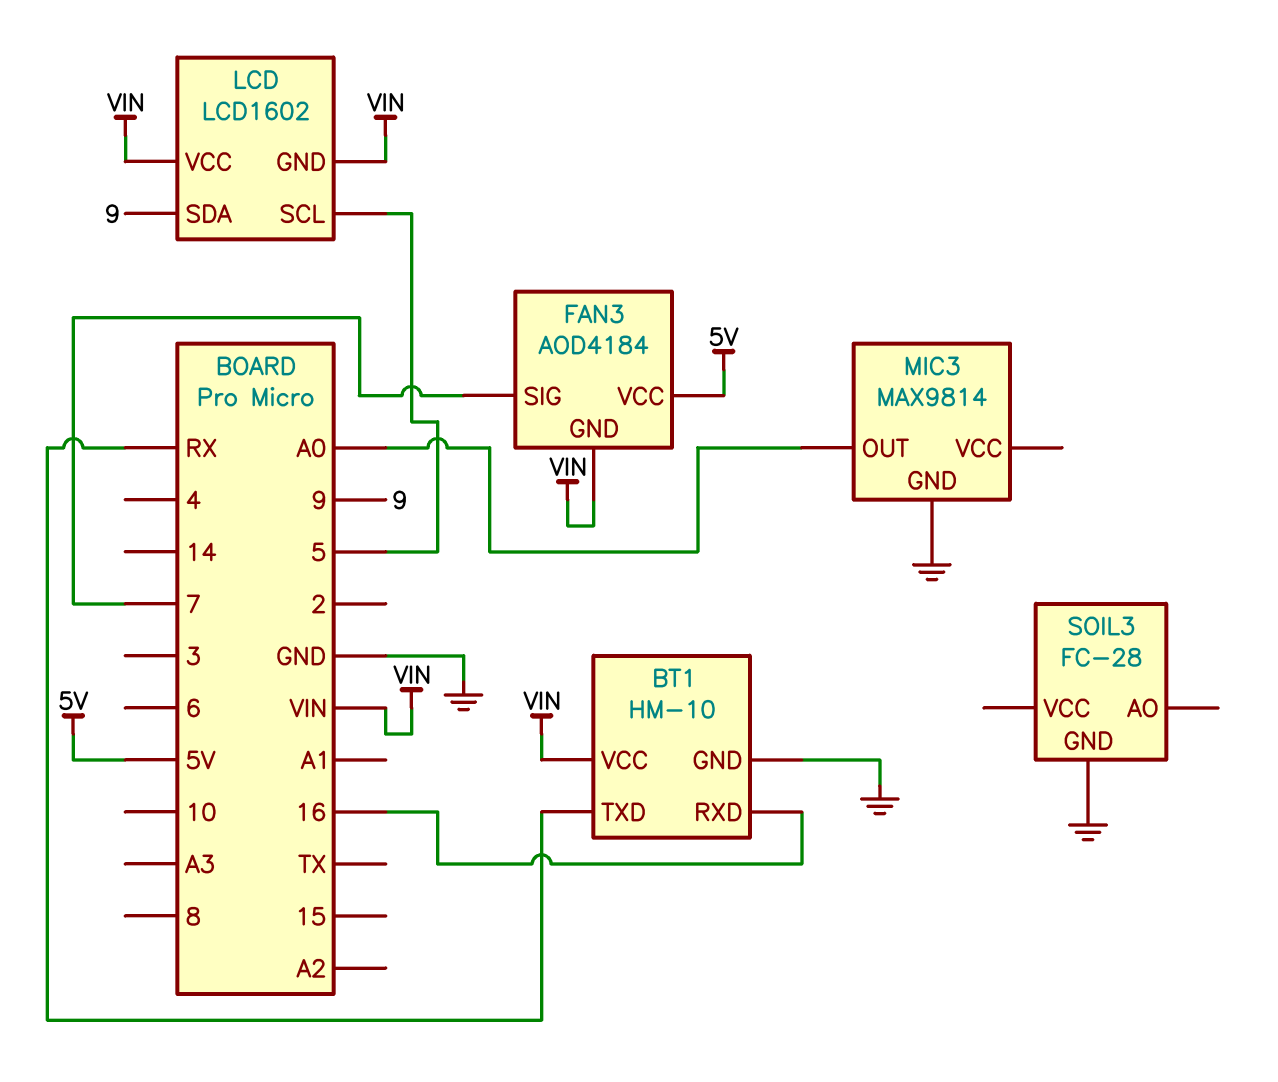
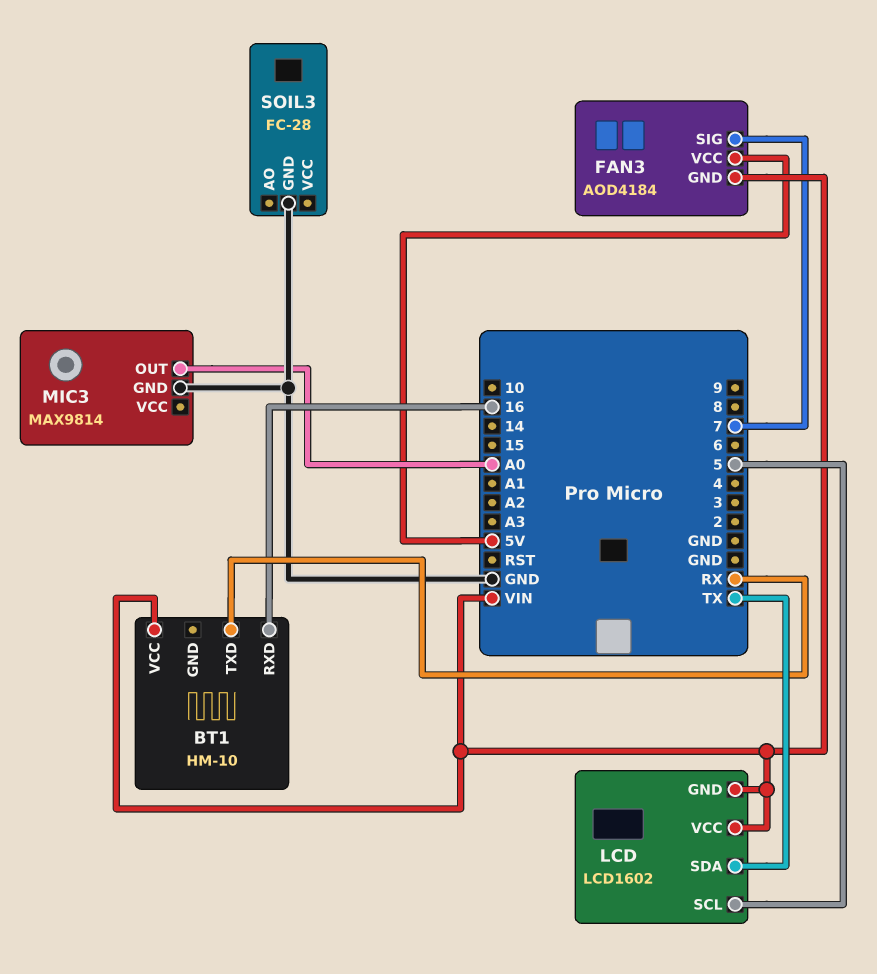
BT1 pin GND: GND -> none
LCD pin SDA: 9 -> TX

